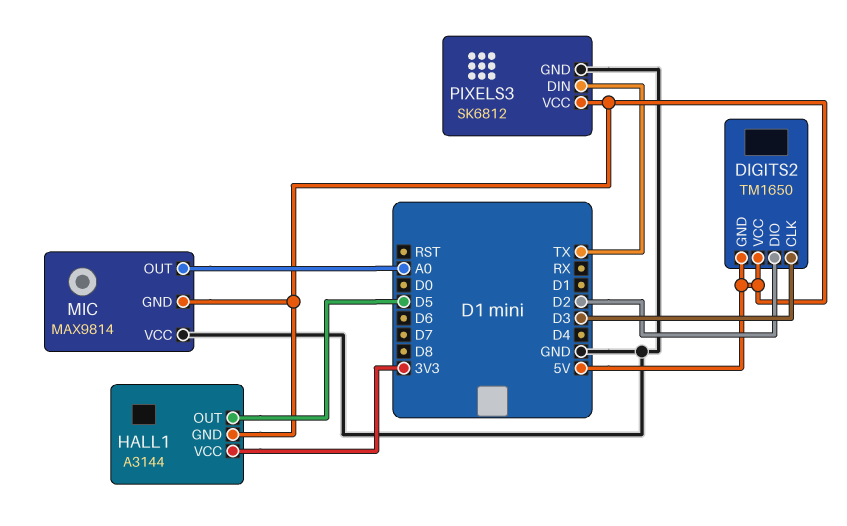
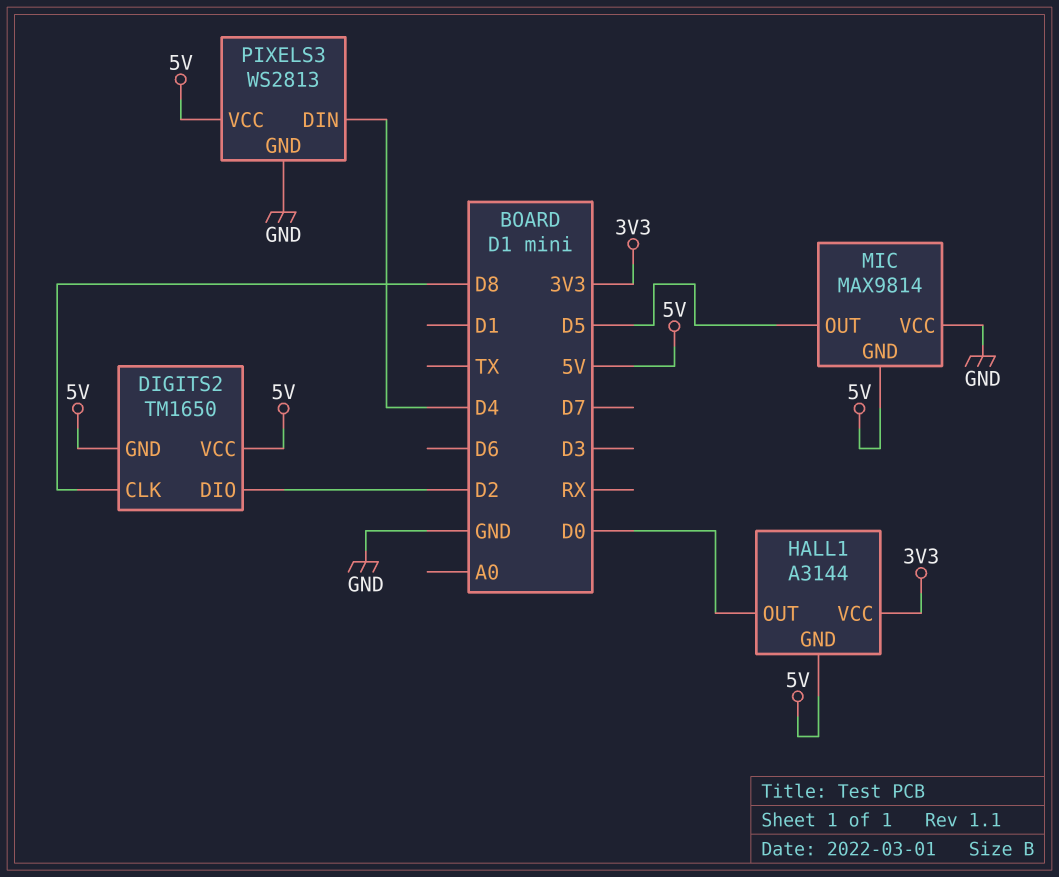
DIGITS2 pin CLK: D3 -> D8
HALL1 pin OUT: D5 -> D0
MIC pin OUT: A0 -> D5
PIXELS3: SK6812 -> WS2813
PIXELS3 pin DIN: TX -> D4

